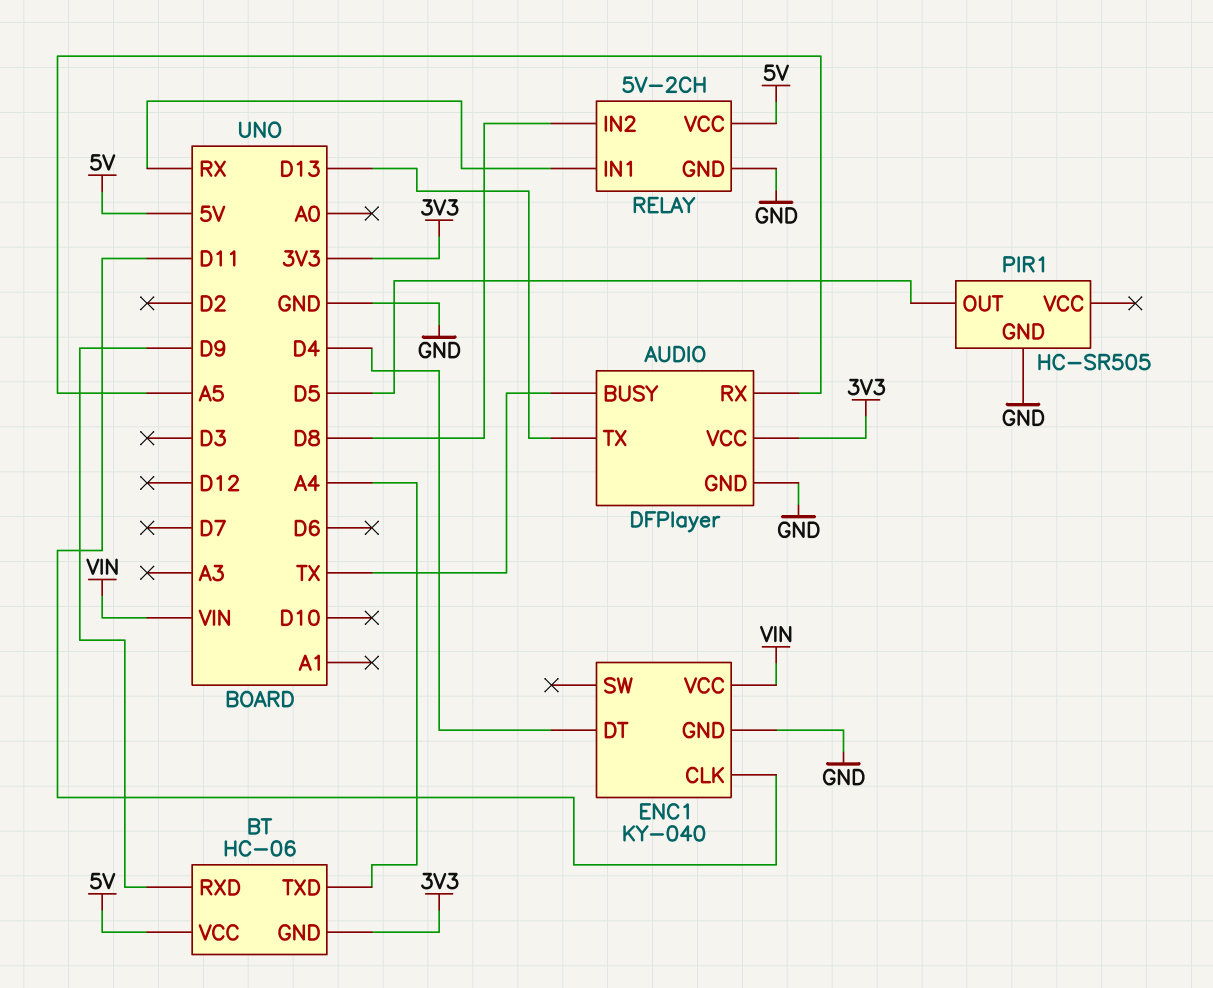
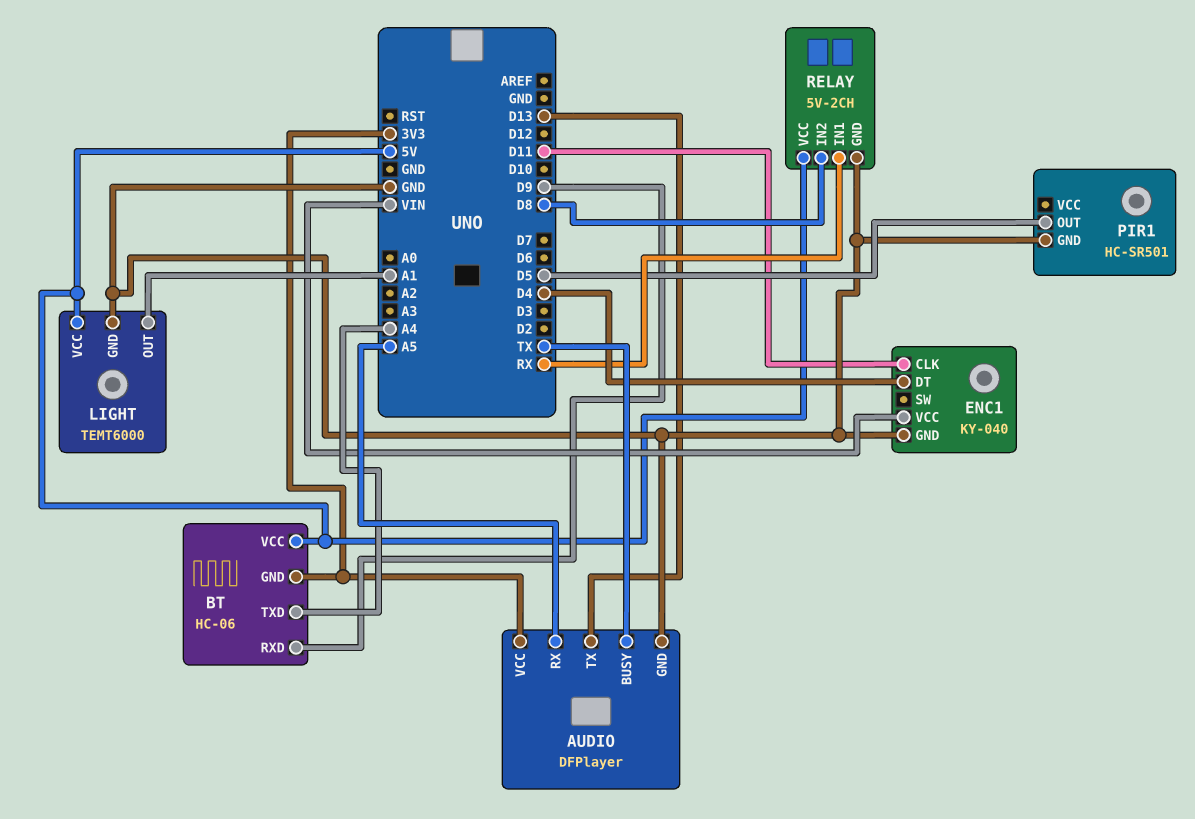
LIGHT: none -> TEMT6000
LIGHT pin GND: none -> GND
LIGHT pin OUT: none -> A1
LIGHT pin VCC: none -> 5V
PIR1: HC-SR505 -> HC-SR501

